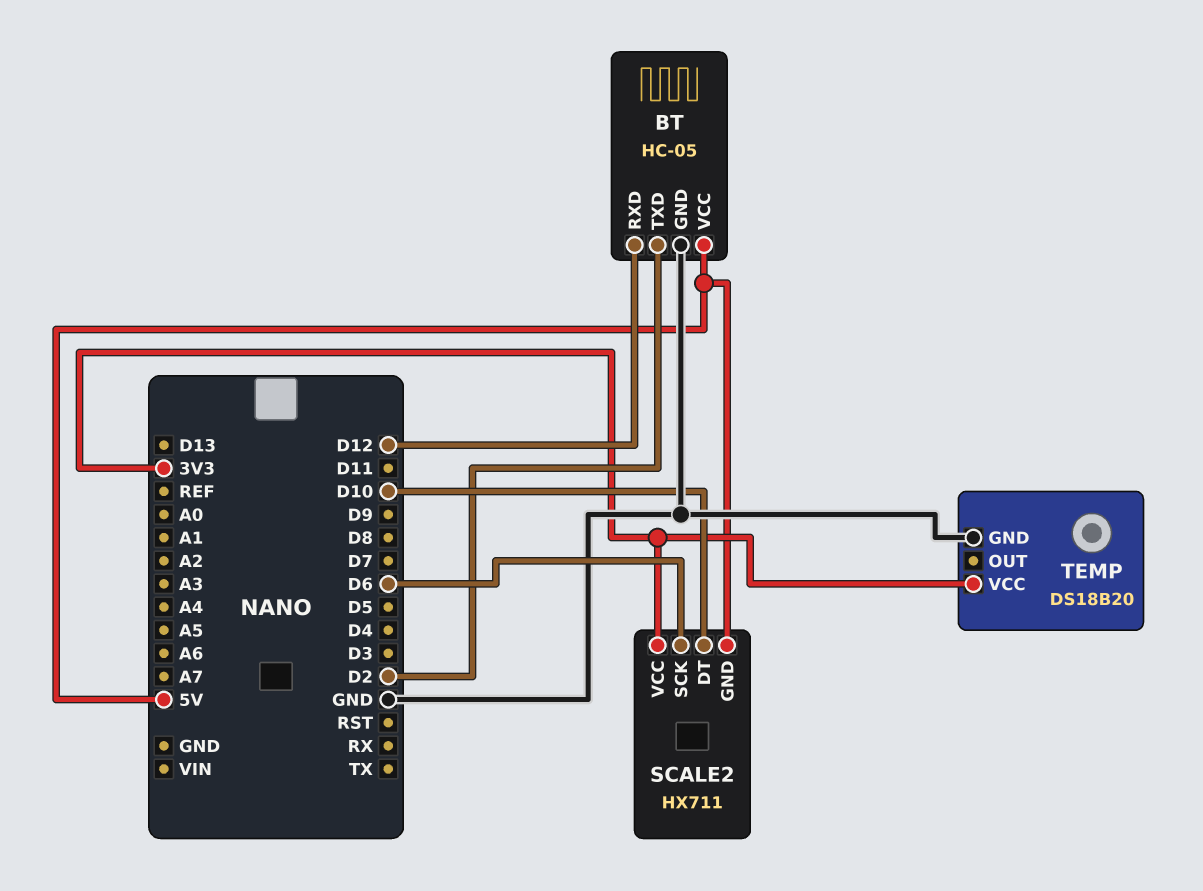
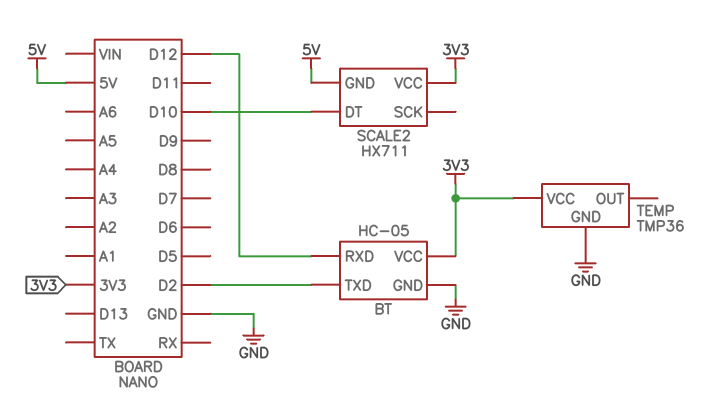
BT pin VCC: 5V -> 3V3
SCALE2 pin SCK: D6 -> none
TEMP: DS18B20 -> TMP36

